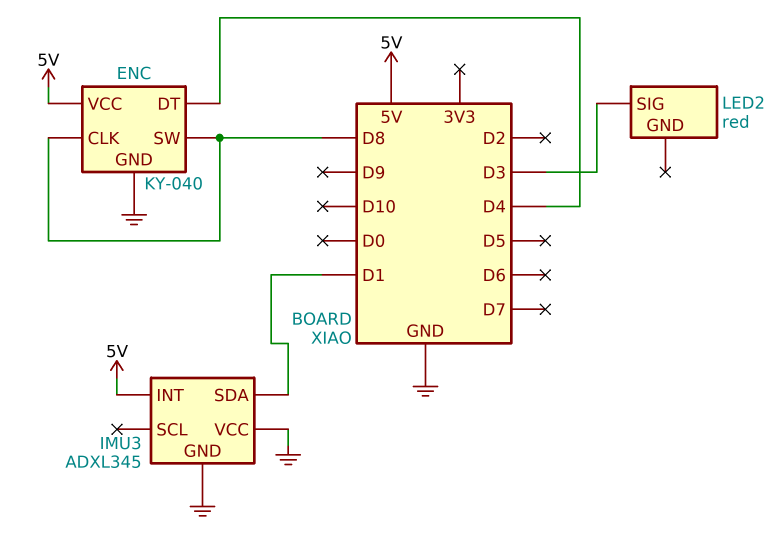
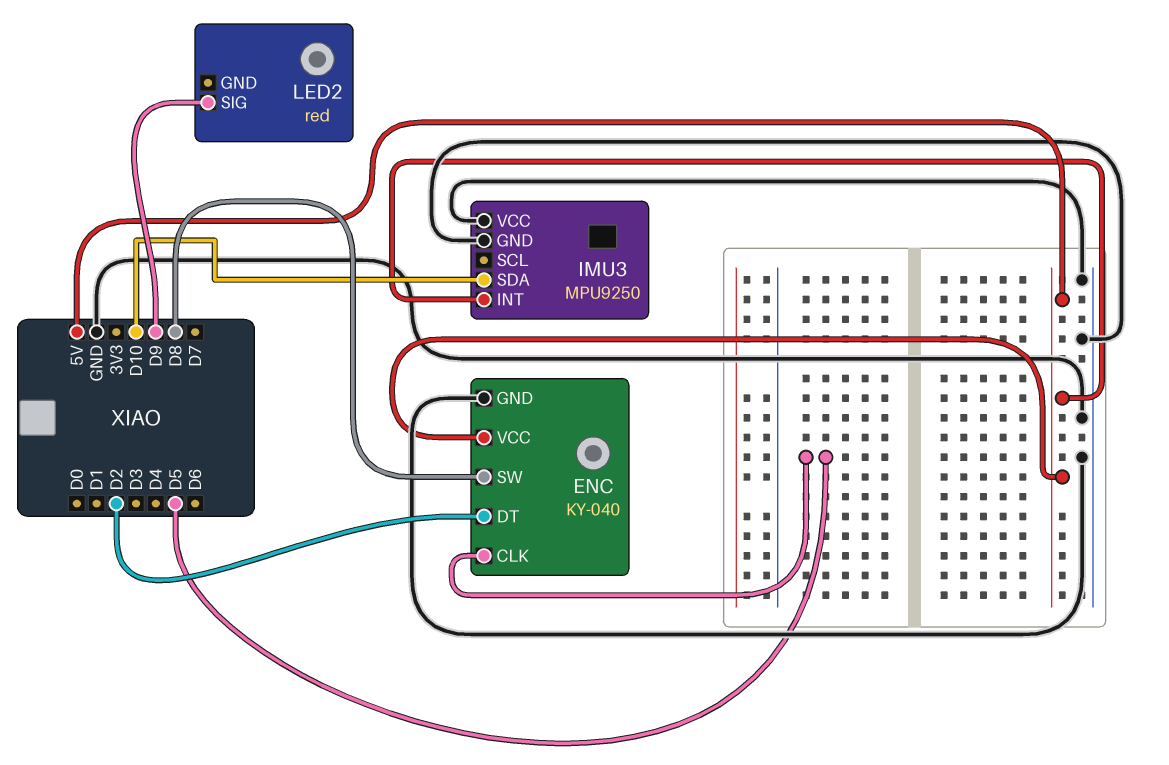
ENC pin CLK: D8 -> D5
ENC pin DT: D4 -> D2
IMU3: ADXL345 -> MPU9250
IMU3 pin SDA: D1 -> D10
LED2 pin SIG: D3 -> D9

